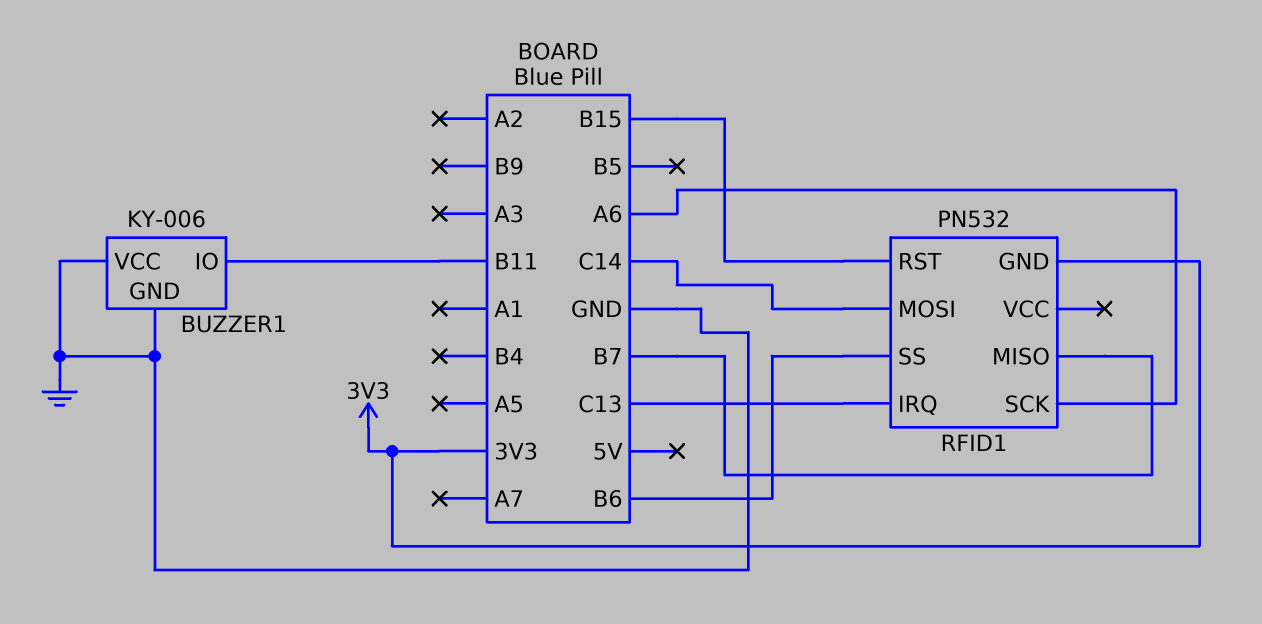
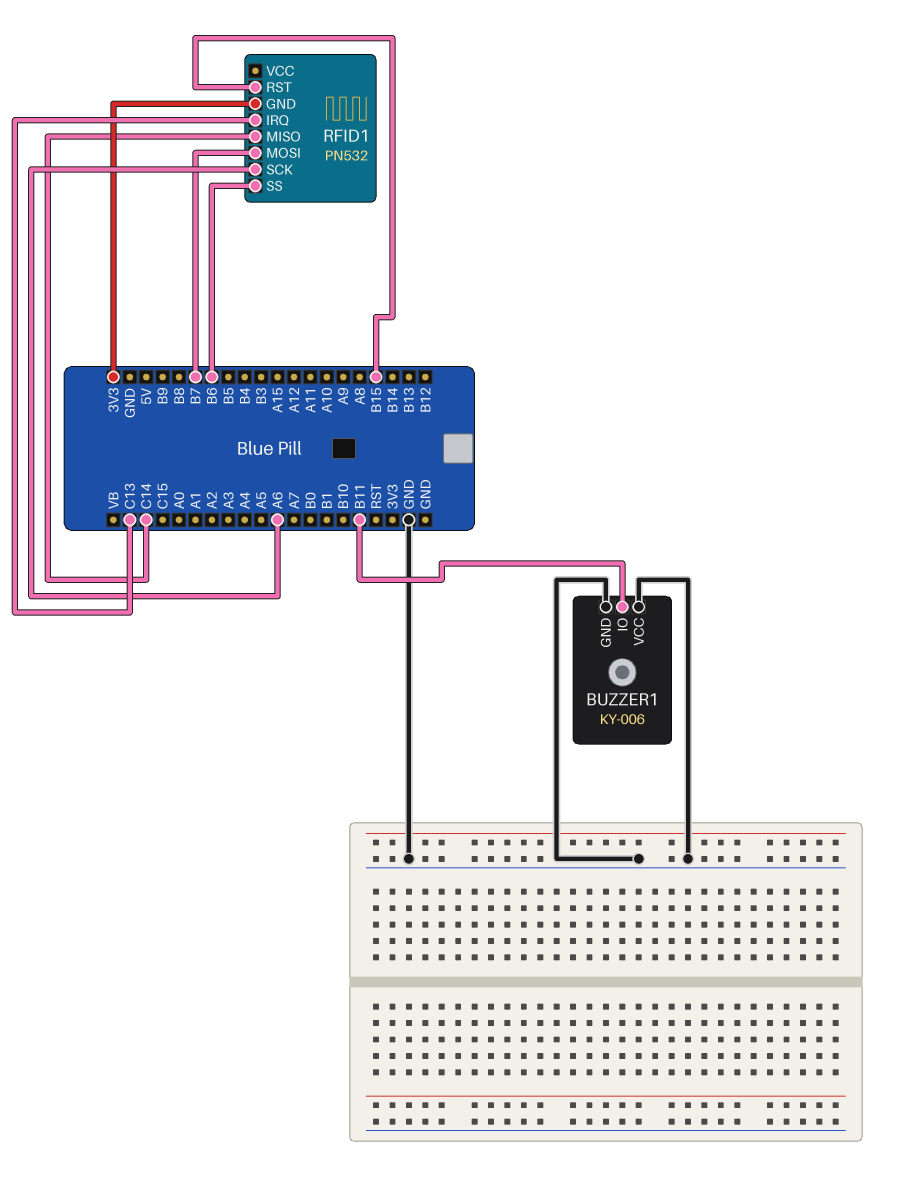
RFID1 pin MISO: B7 -> C14
RFID1 pin MOSI: C14 -> B7

